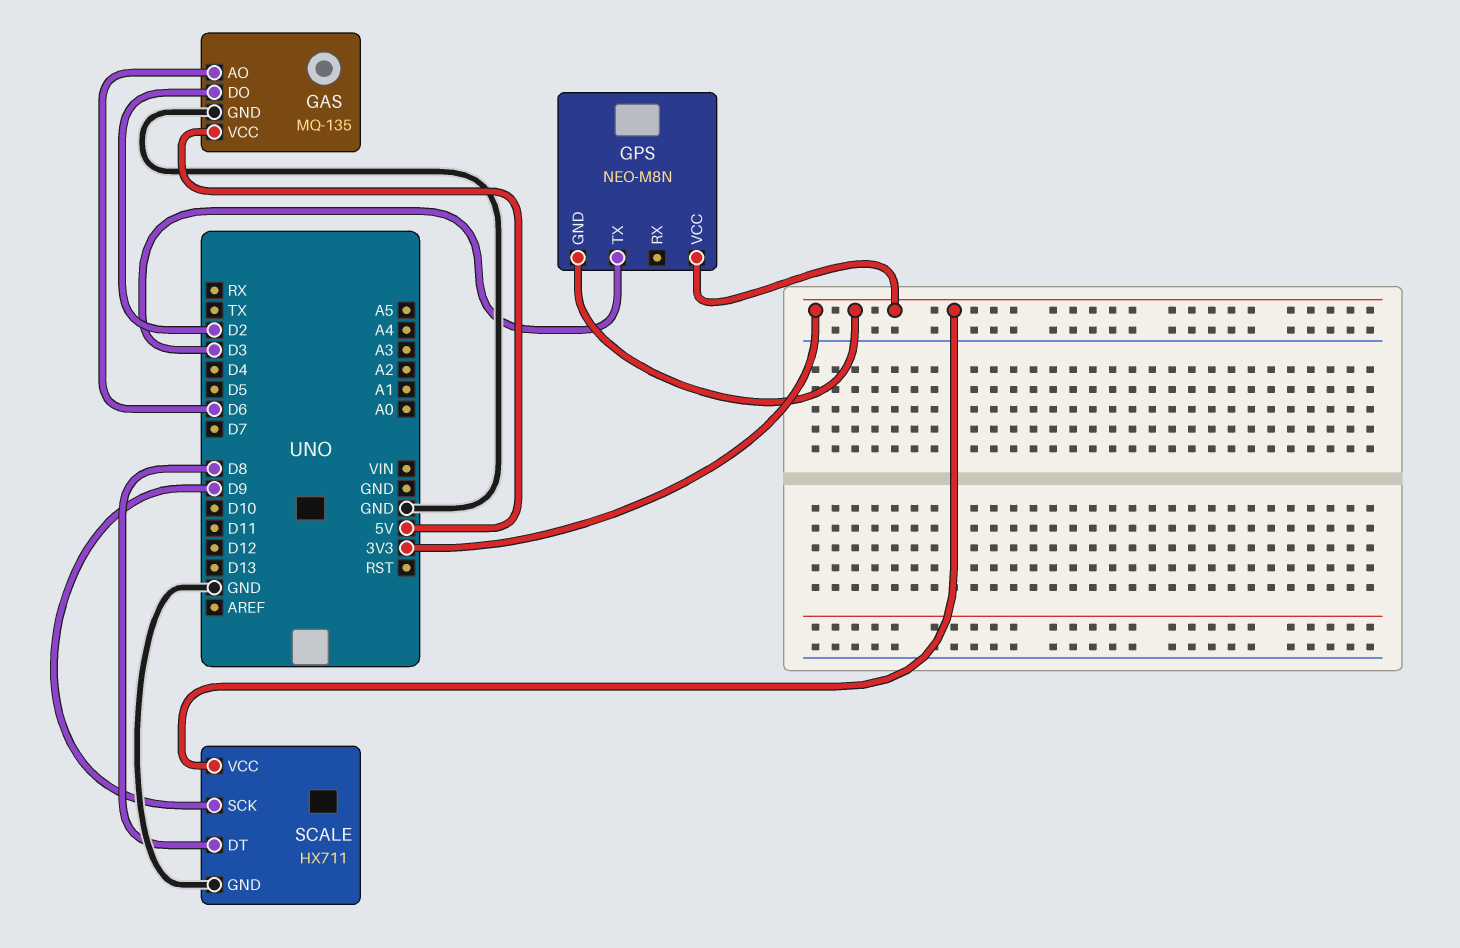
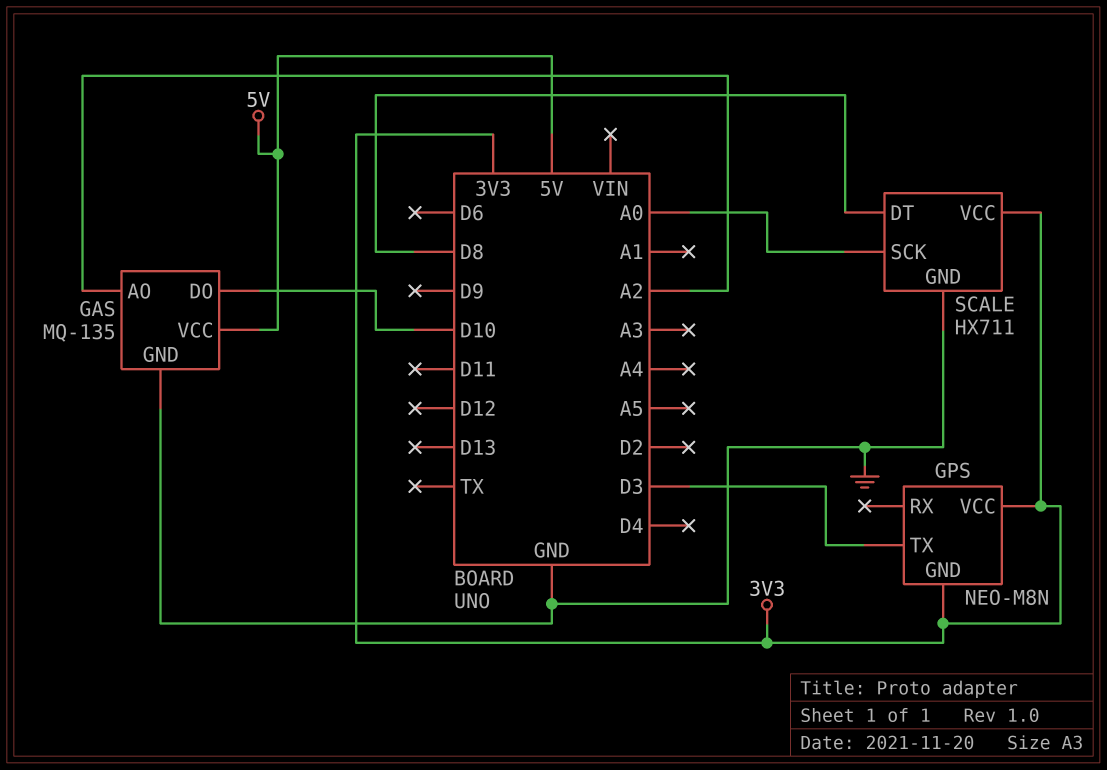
GAS pin AO: D6 -> A2
GAS pin DO: D2 -> D10
SCALE pin SCK: D9 -> A0

